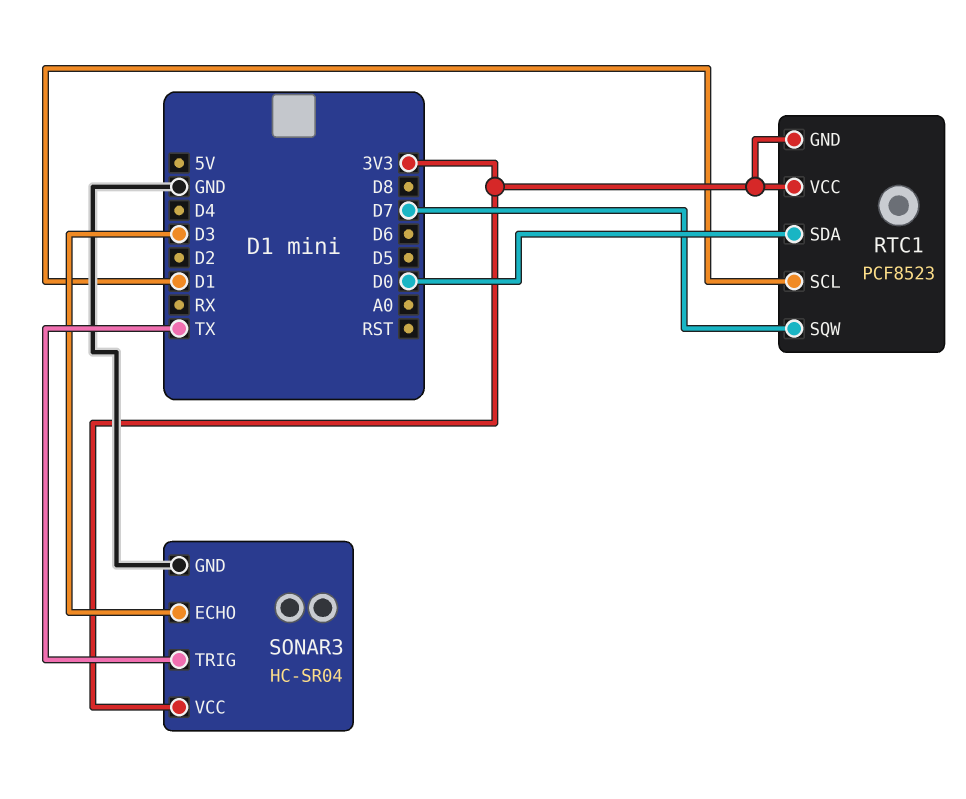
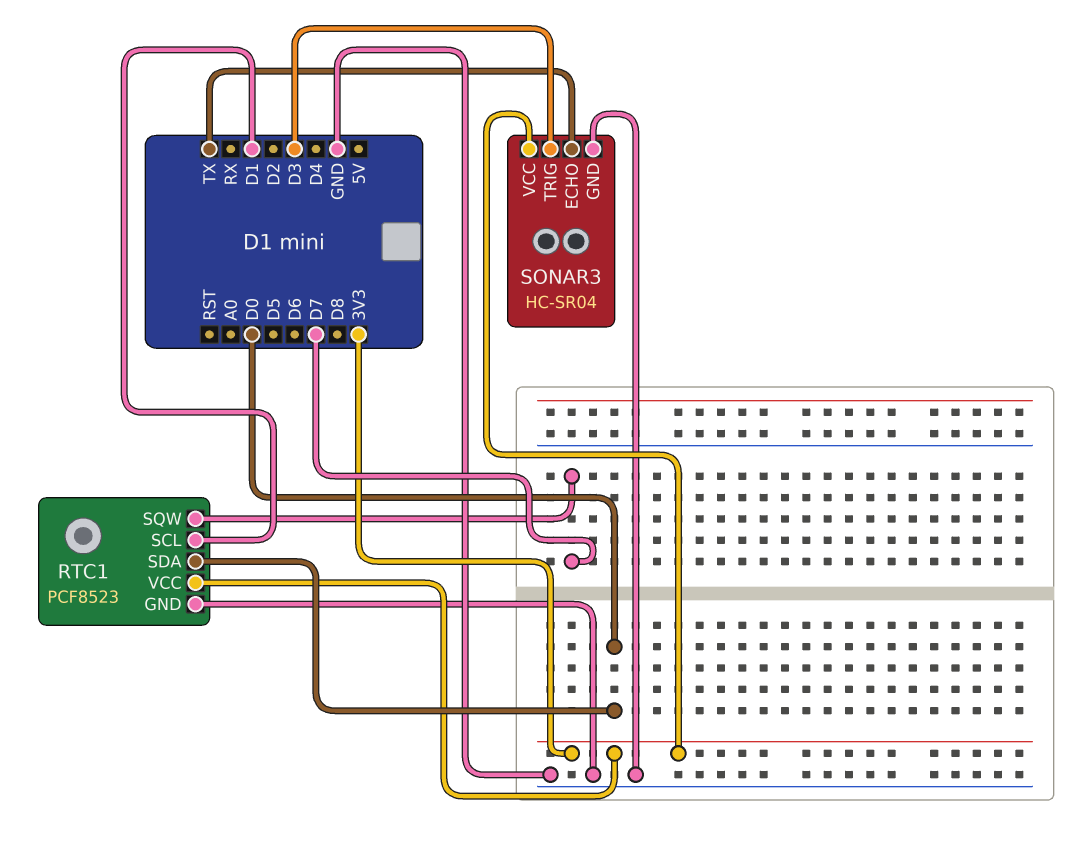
RTC1 pin GND: 3V3 -> GND
SONAR3 pin ECHO: D3 -> TX
SONAR3 pin TRIG: TX -> D3

